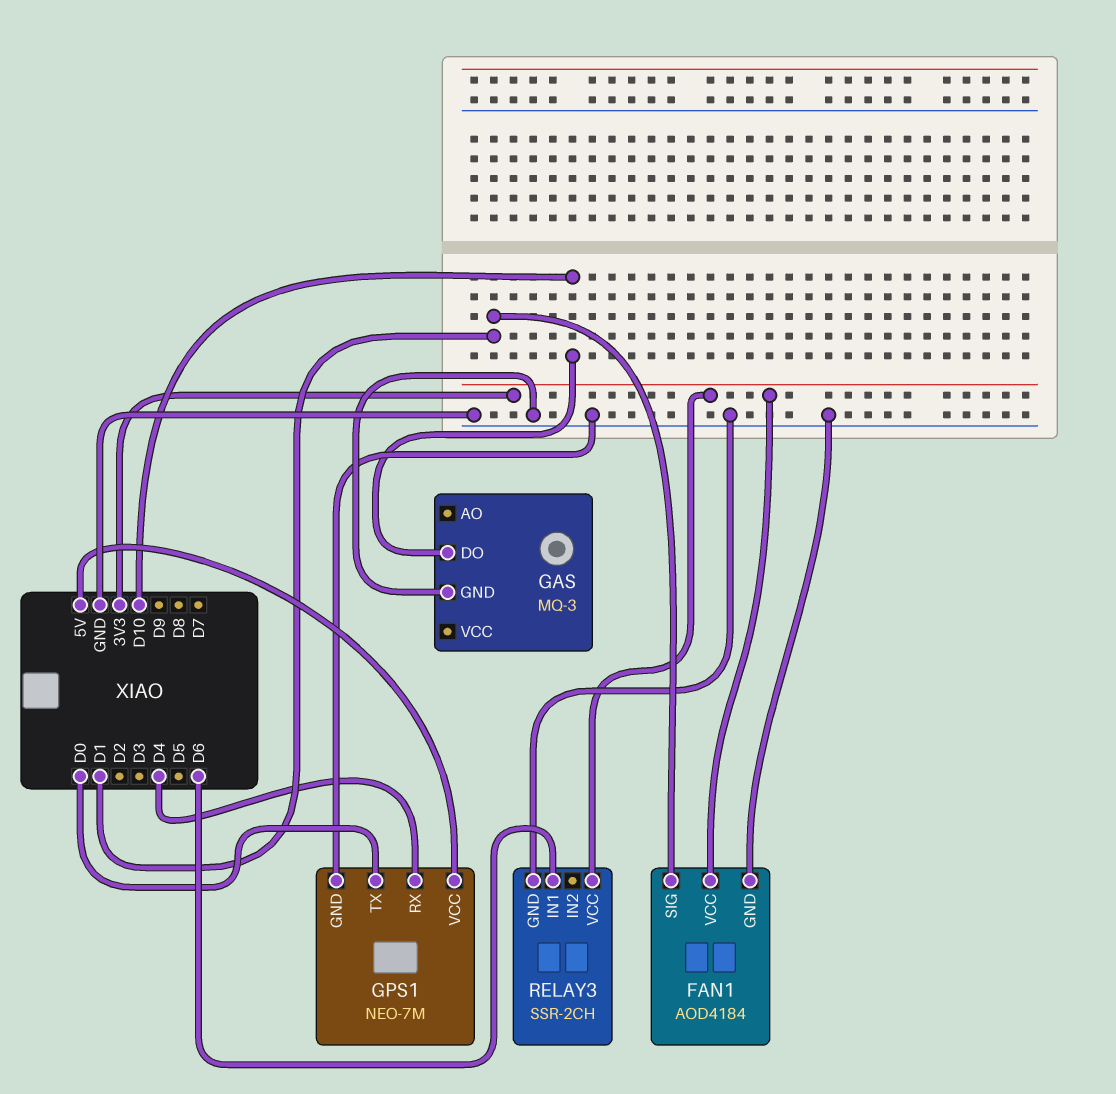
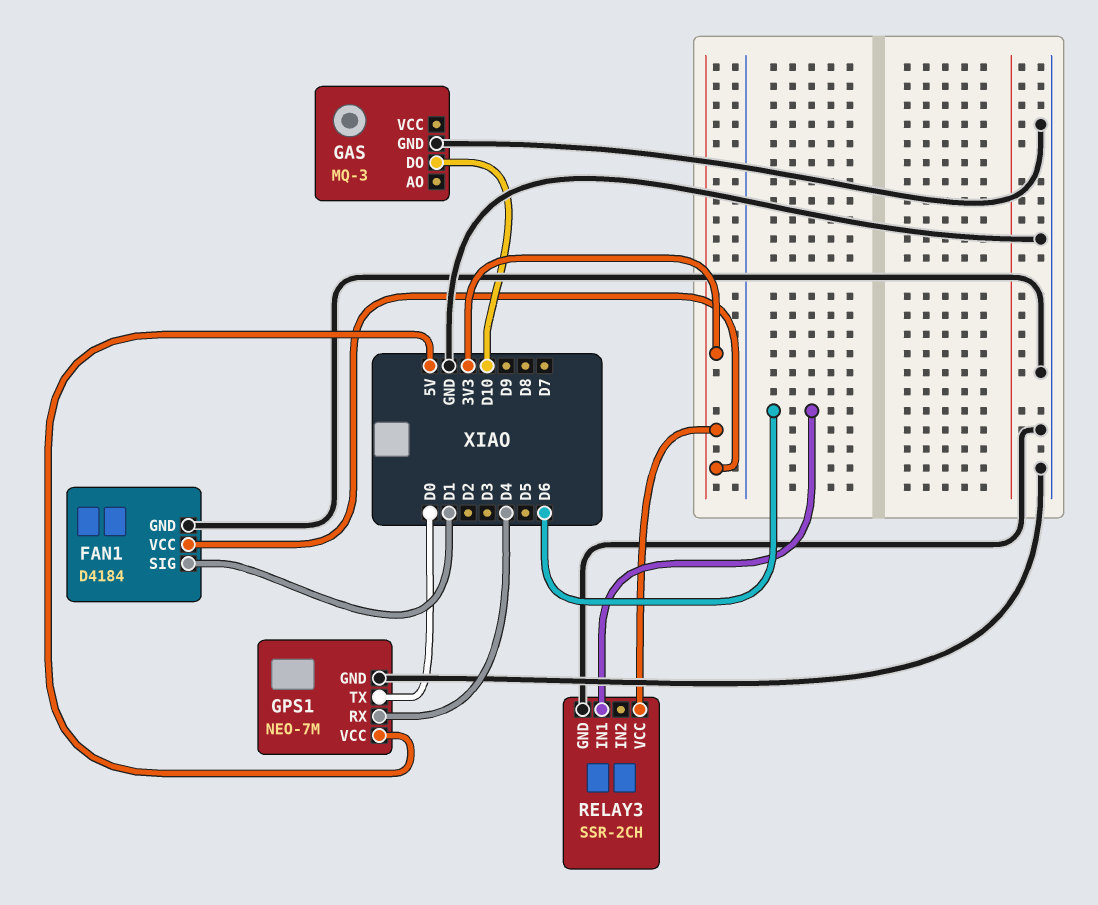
FAN1: AOD4184 -> D4184

